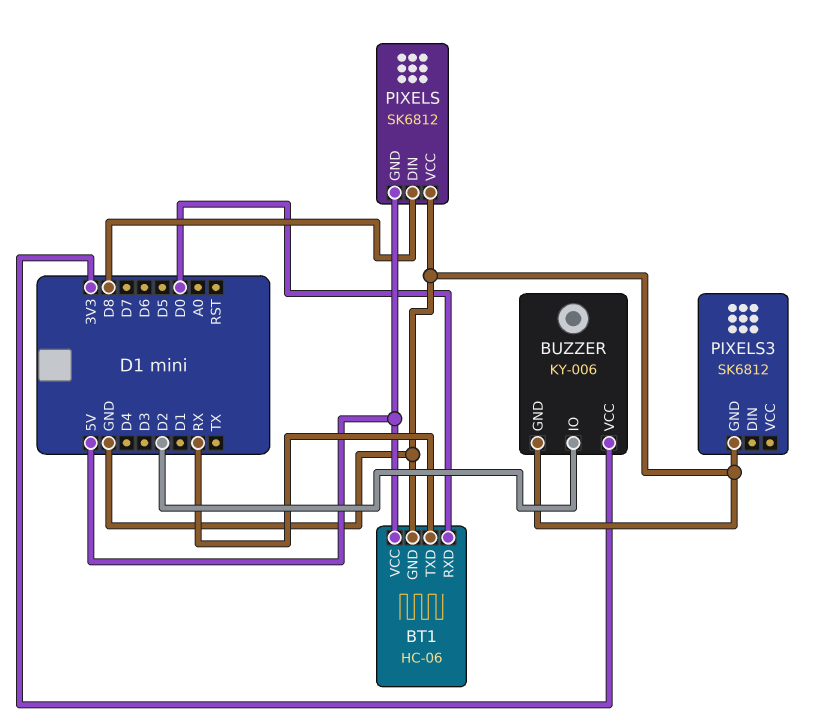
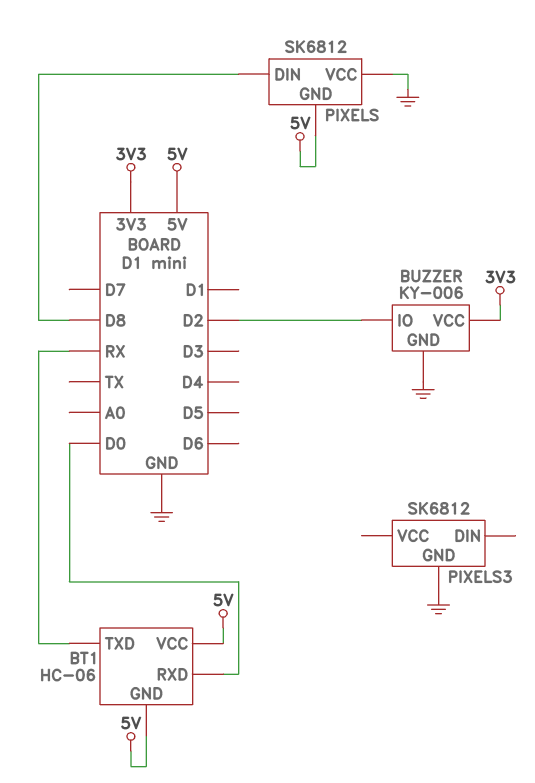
BT1 pin GND: GND -> 5V

